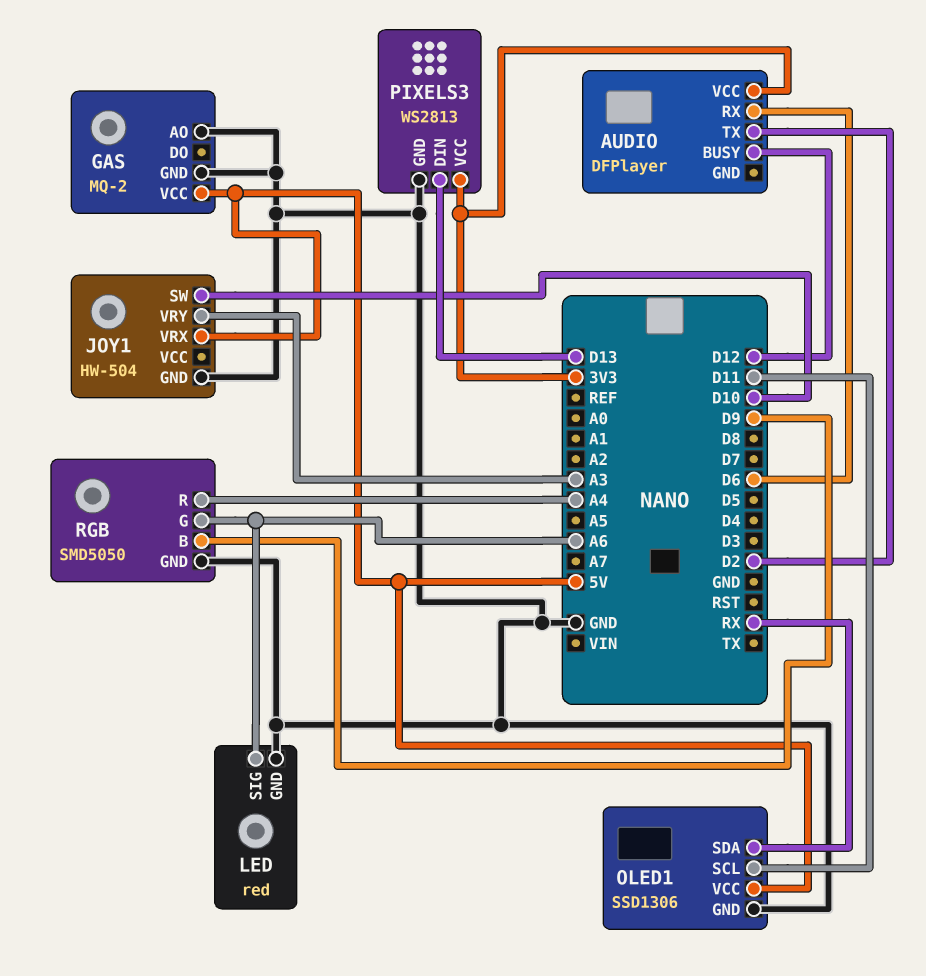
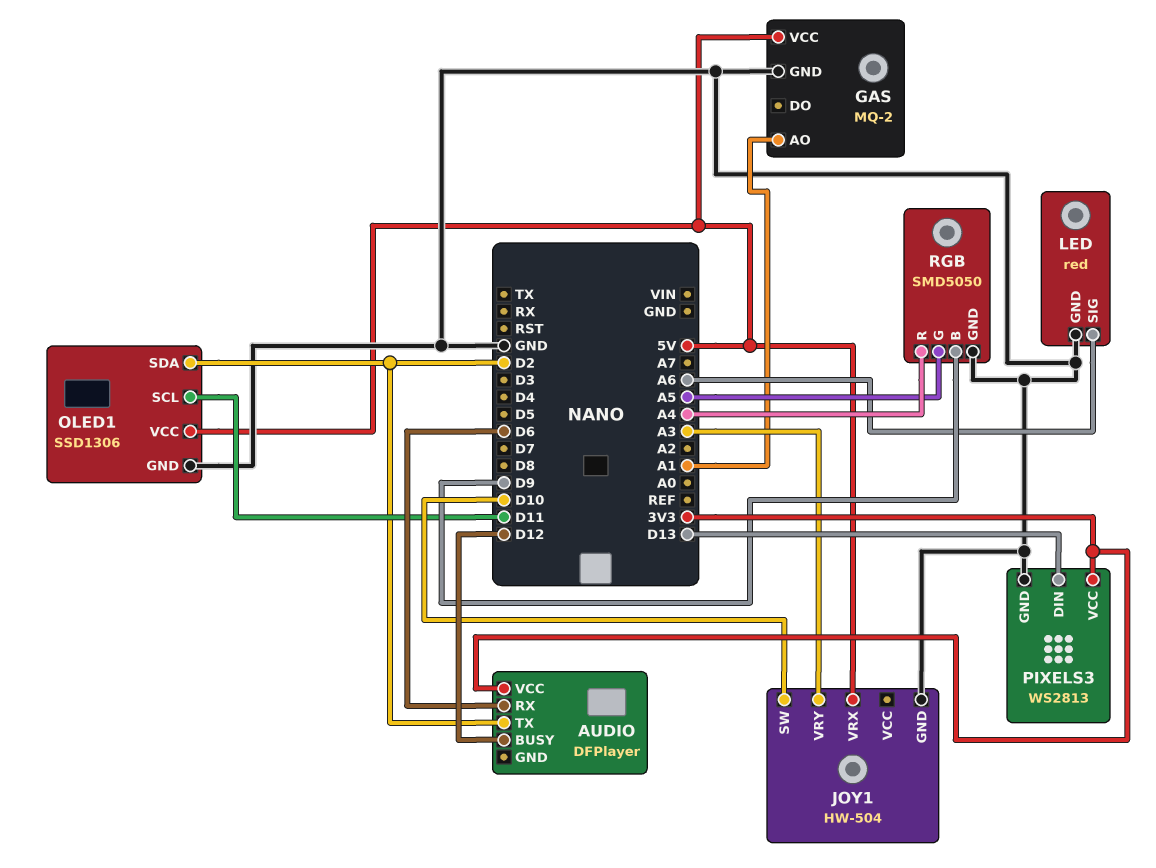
GAS pin AO: GND -> A1
OLED1 pin SDA: RX -> D2
RGB pin G: A6 -> A5

